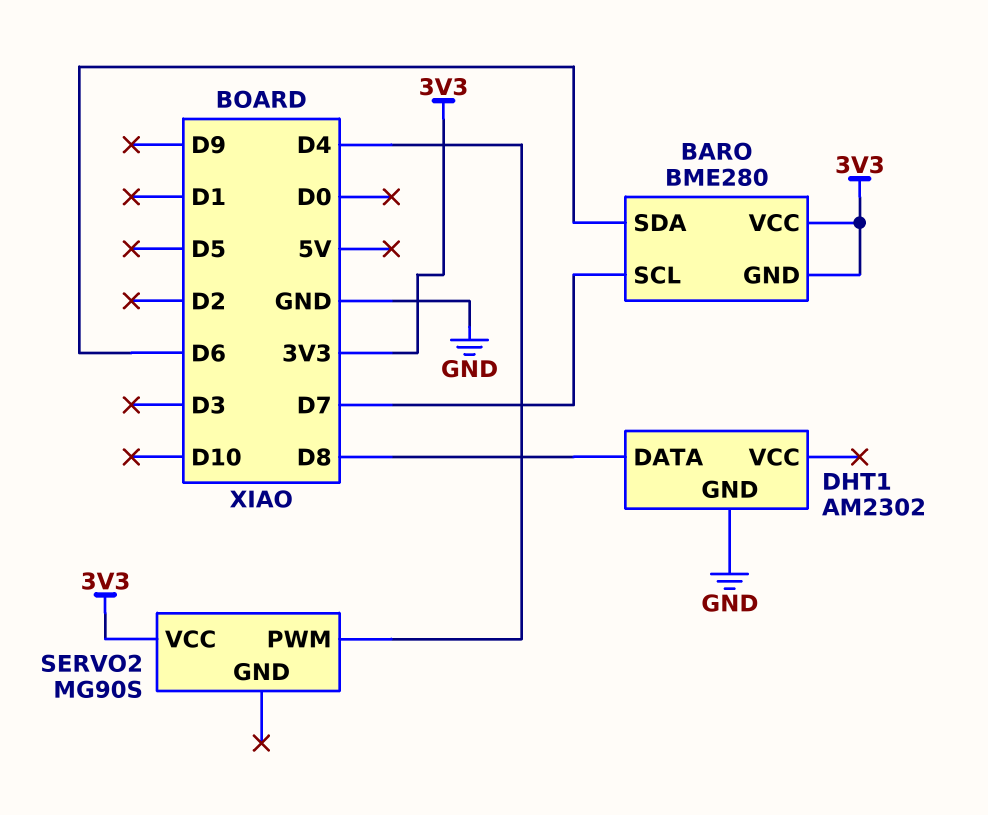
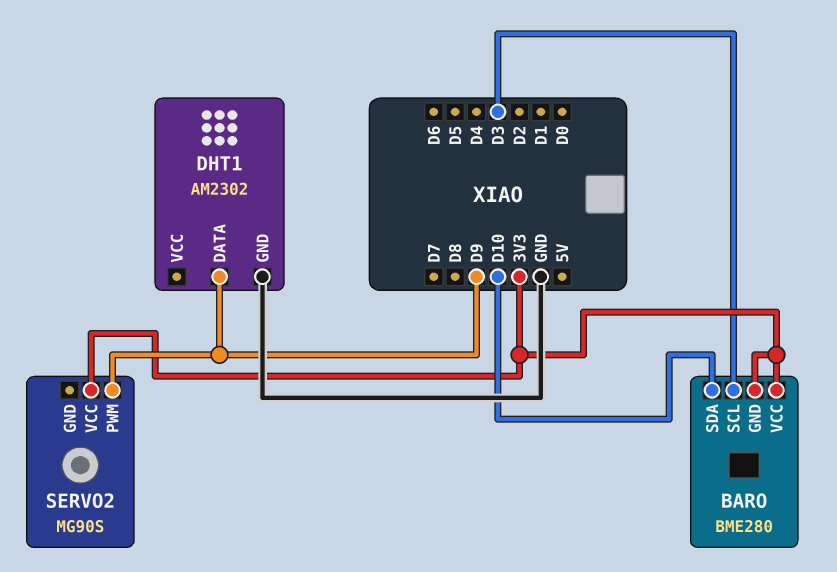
BARO pin SCL: D7 -> D3
BARO pin SDA: D6 -> D10
DHT1 pin DATA: D8 -> D9
SERVO2 pin PWM: D4 -> D9

